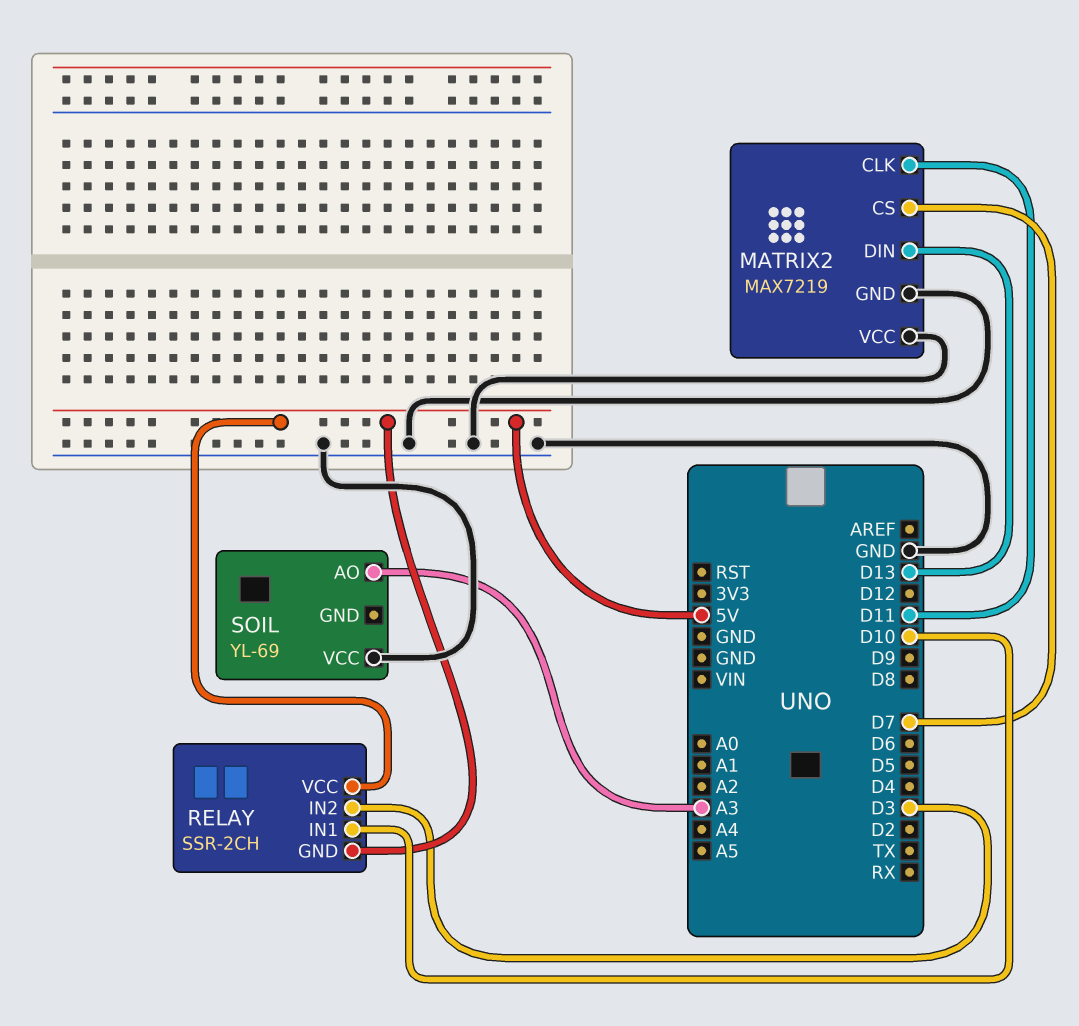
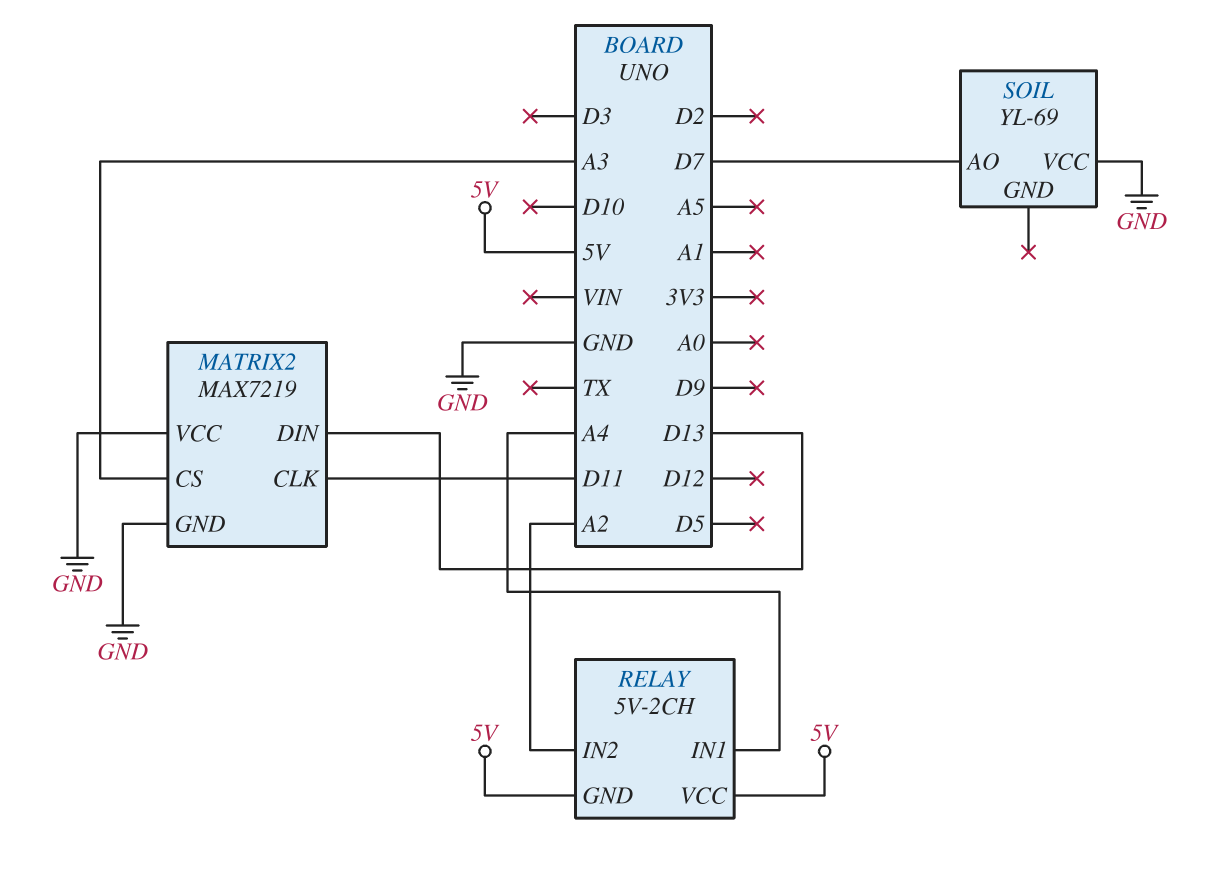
MATRIX2 pin CS: D7 -> A3
RELAY: SSR-2CH -> 5V-2CH
RELAY pin IN1: D10 -> A4
RELAY pin IN2: D3 -> A2
SOIL pin AO: A3 -> D7

